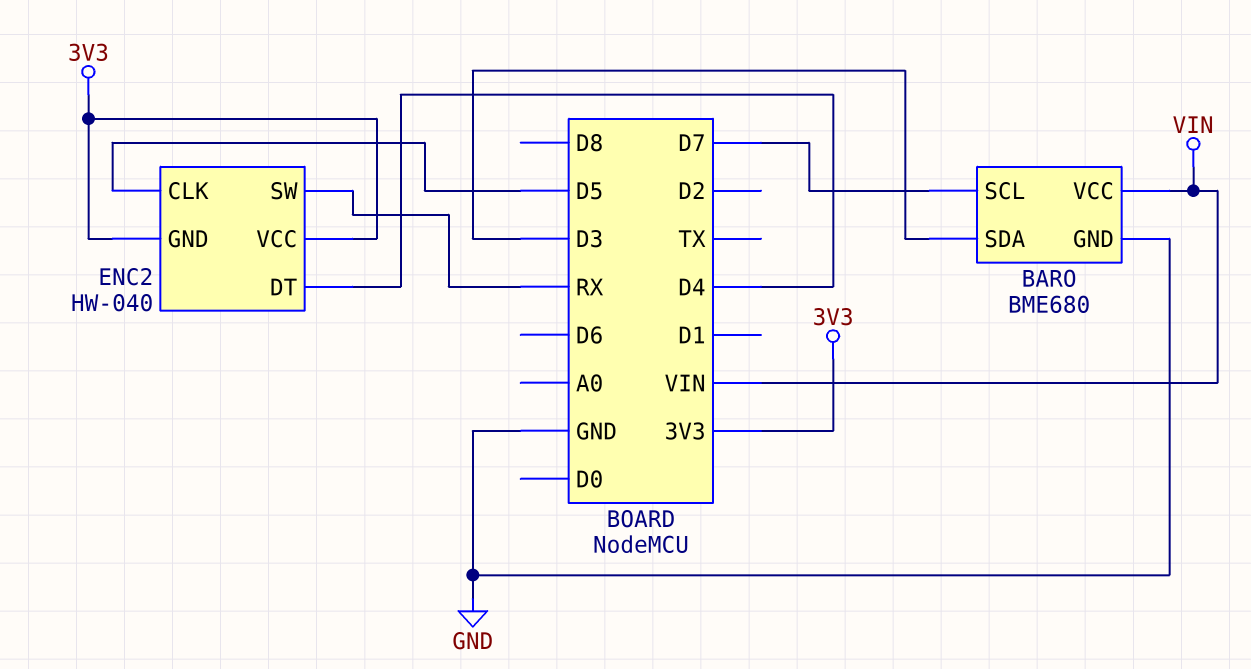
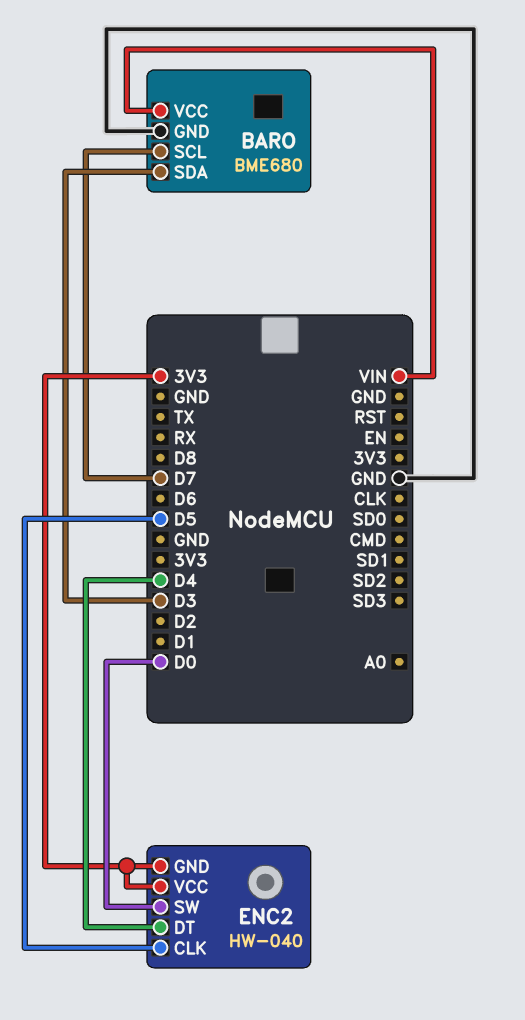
ENC2 pin SW: RX -> D0

